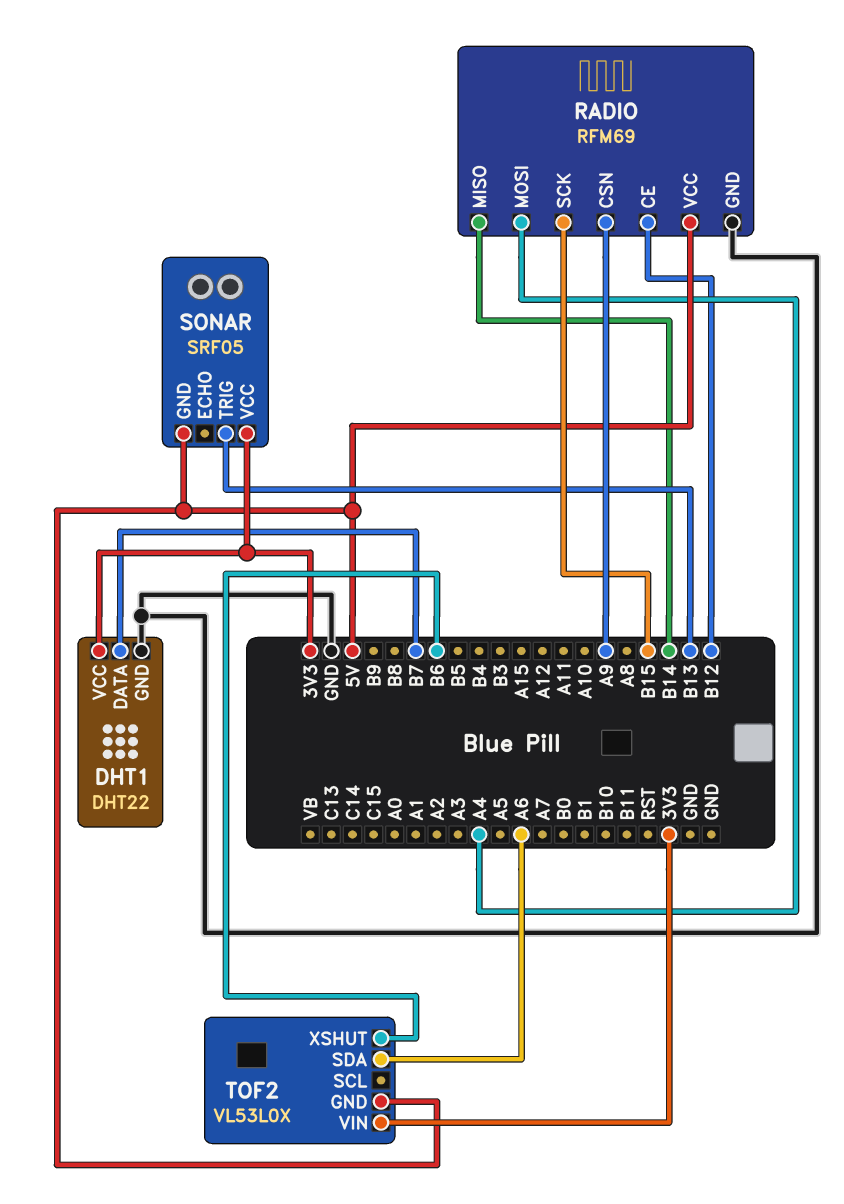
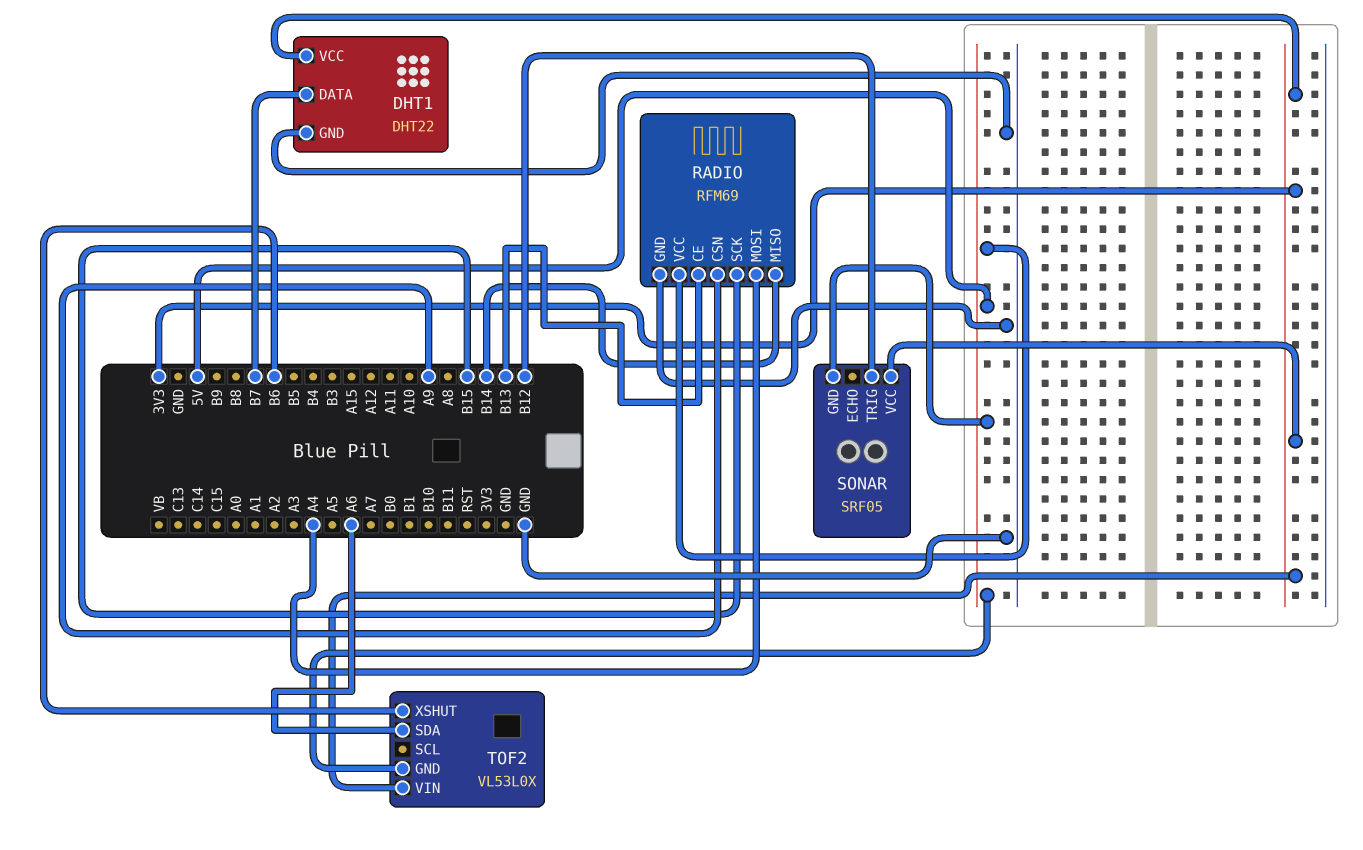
RADIO pin CE: B12 -> B13
SONAR pin TRIG: B13 -> B12

